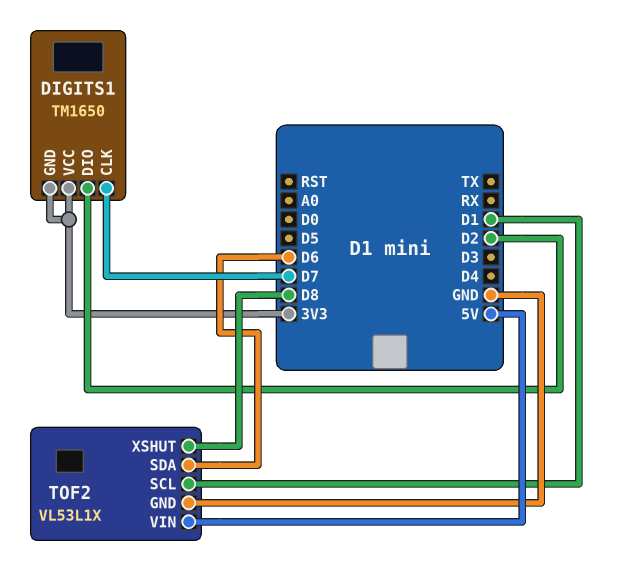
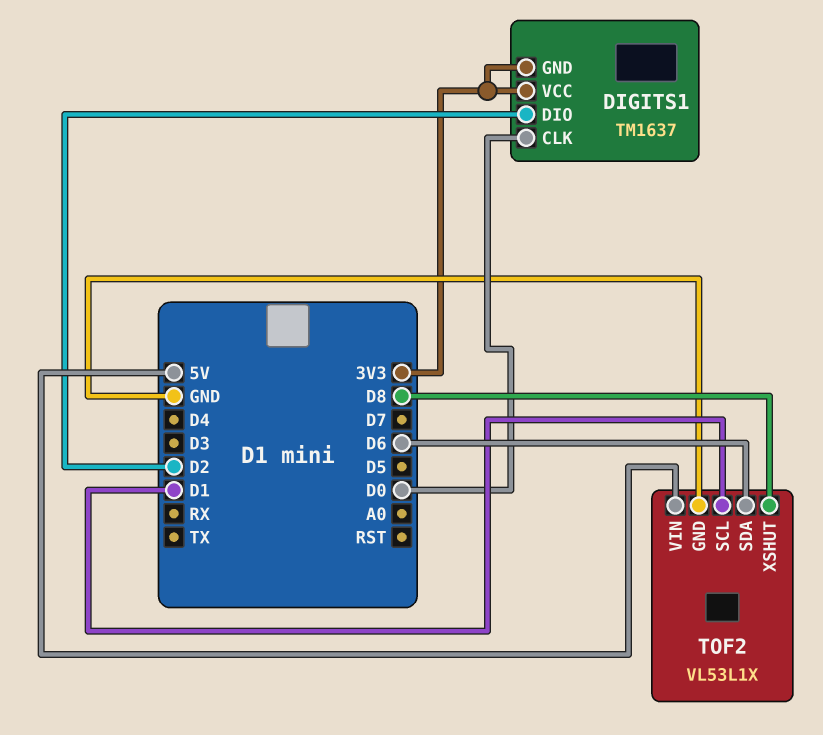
DIGITS1: TM1650 -> TM1637
DIGITS1 pin CLK: D7 -> D0

